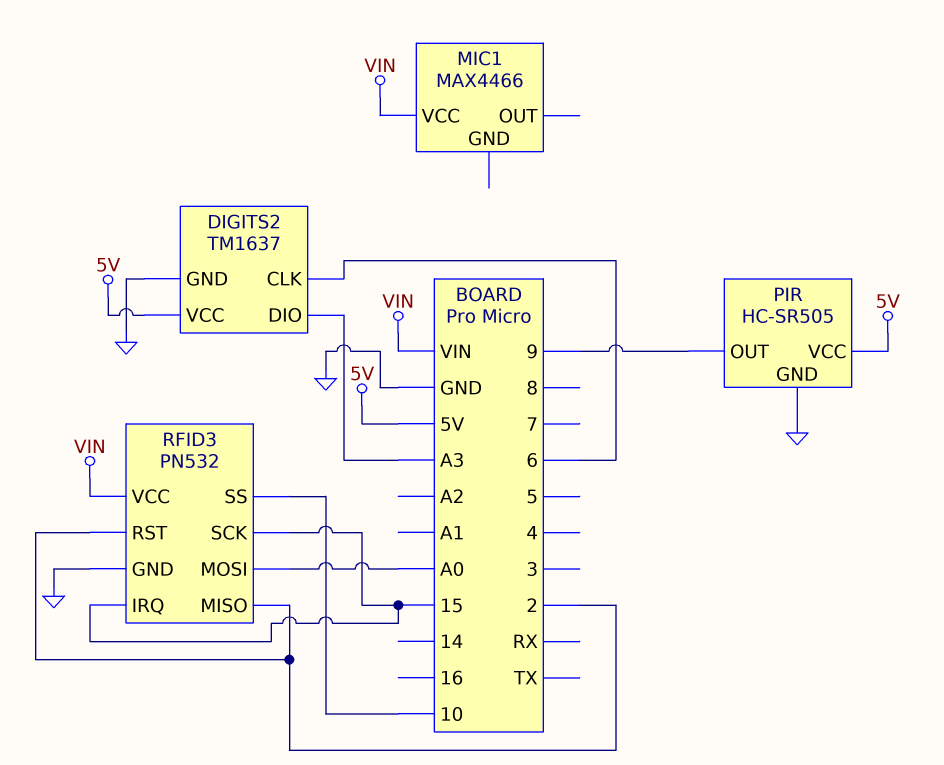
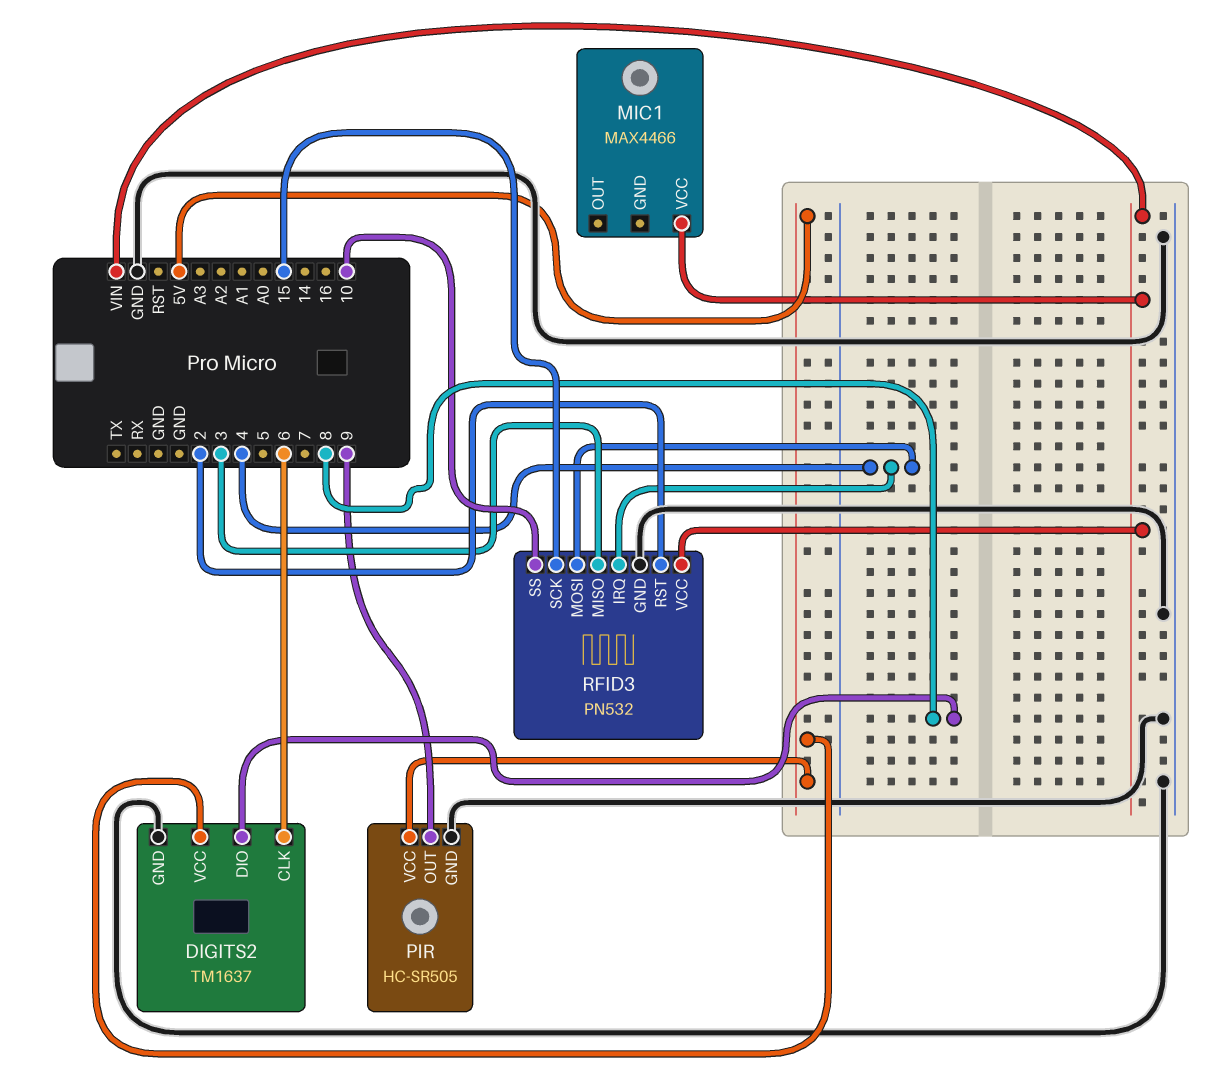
DIGITS2 pin DIO: A3 -> 8
RFID3 pin IRQ: 15 -> 4
RFID3 pin MISO: 2 -> 3
RFID3 pin MOSI: A0 -> 4

